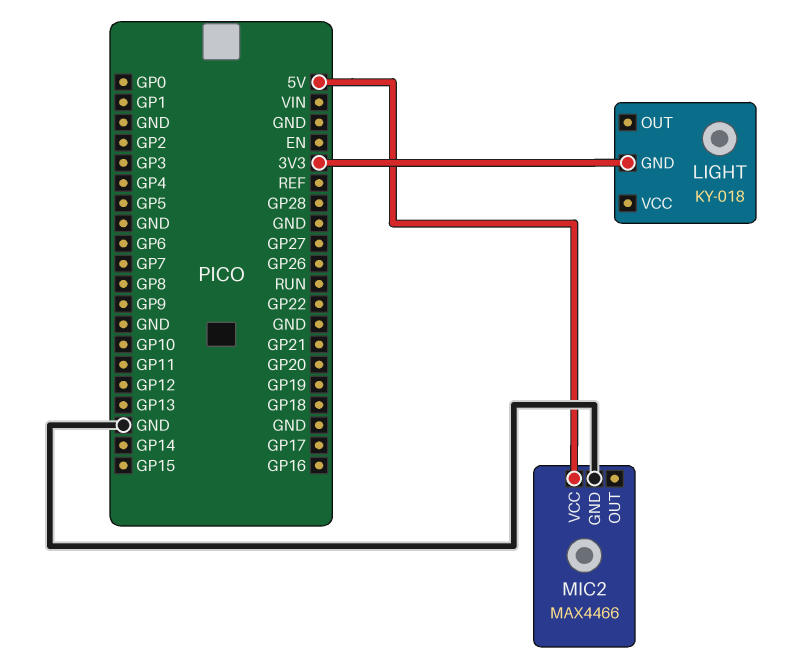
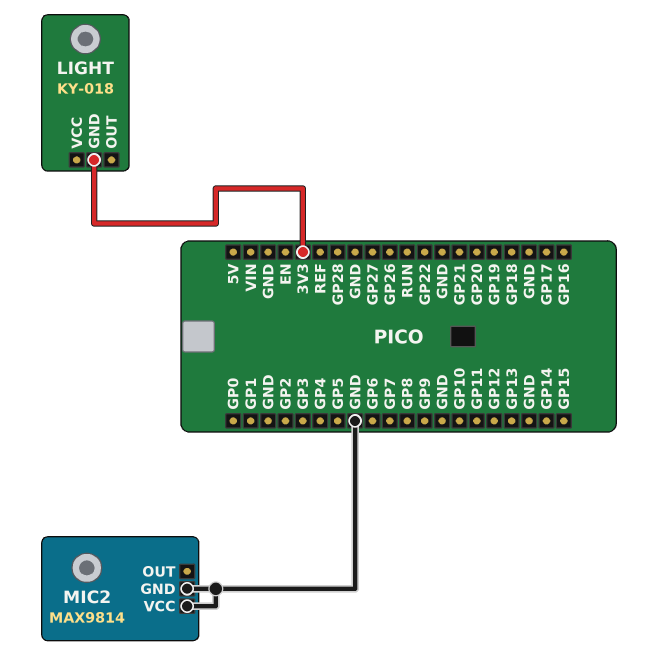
MIC2: MAX4466 -> MAX9814
MIC2 pin VCC: 5V -> GND

